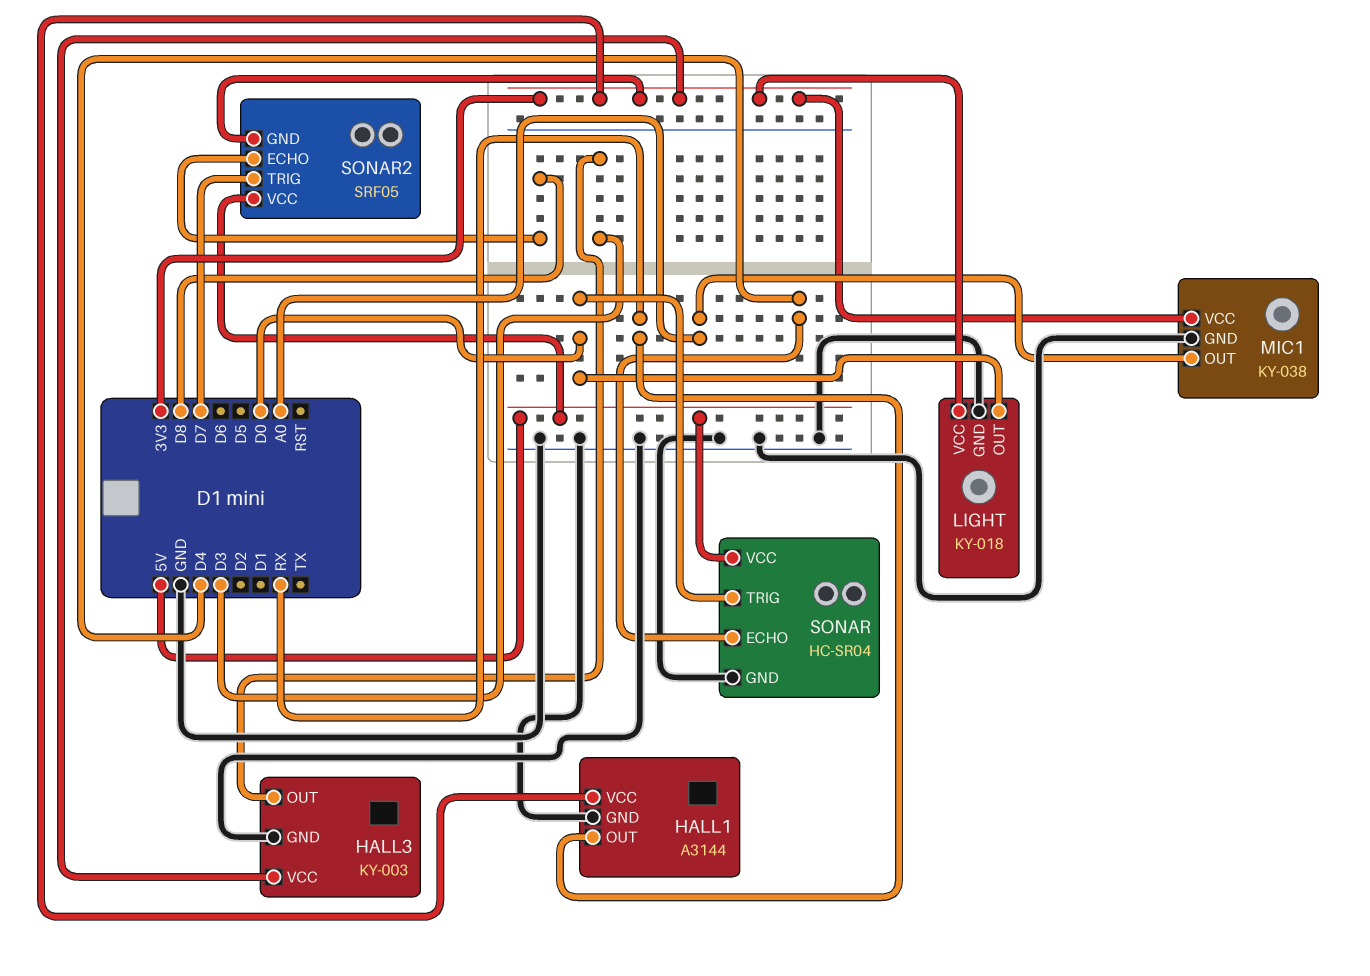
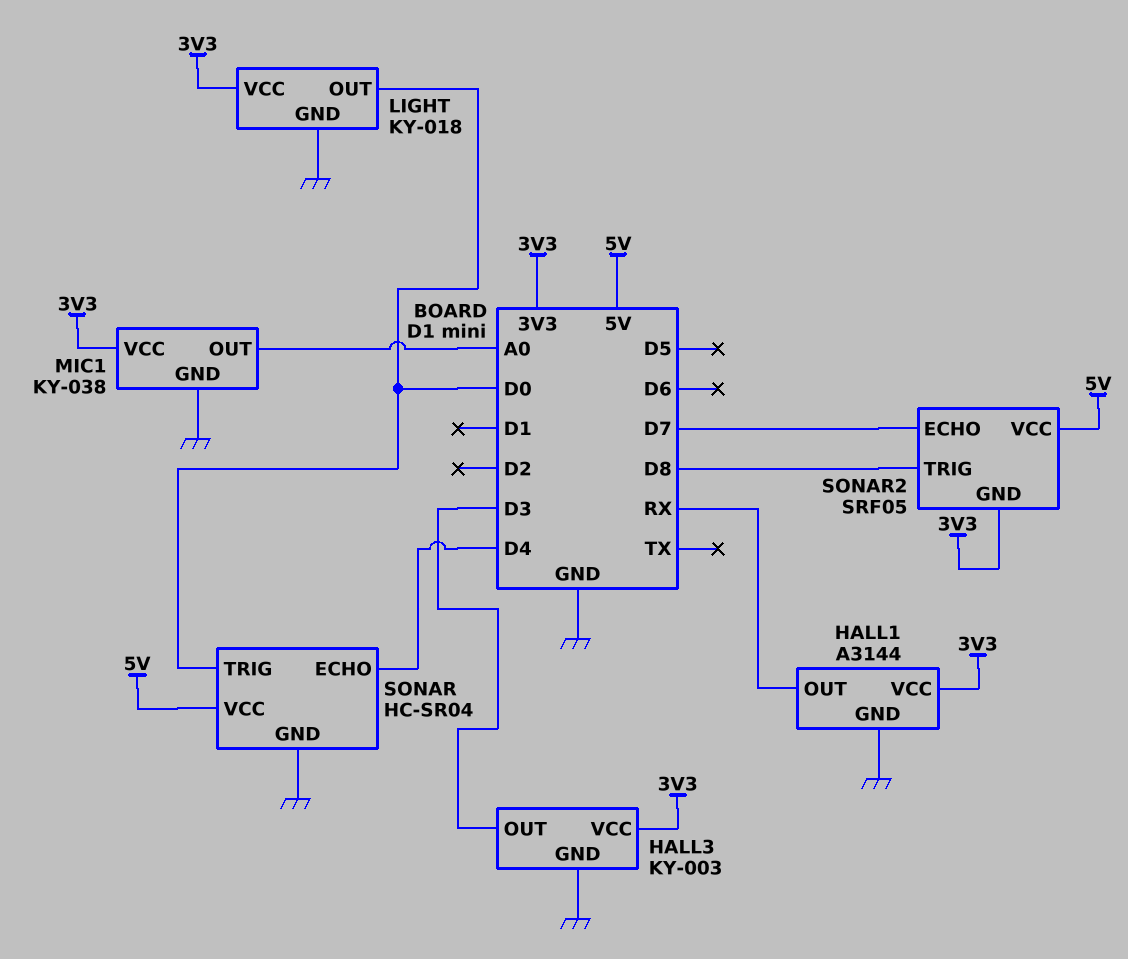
SONAR2 pin ECHO: D8 -> D7
SONAR2 pin TRIG: D7 -> D8

